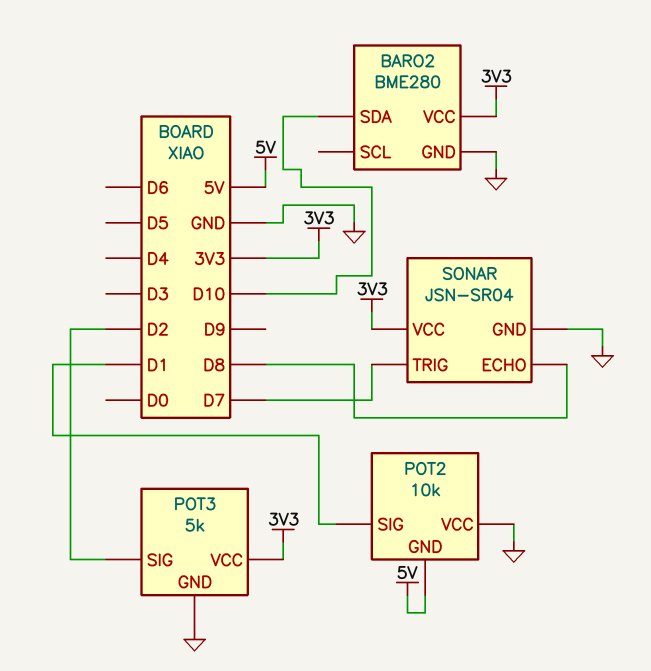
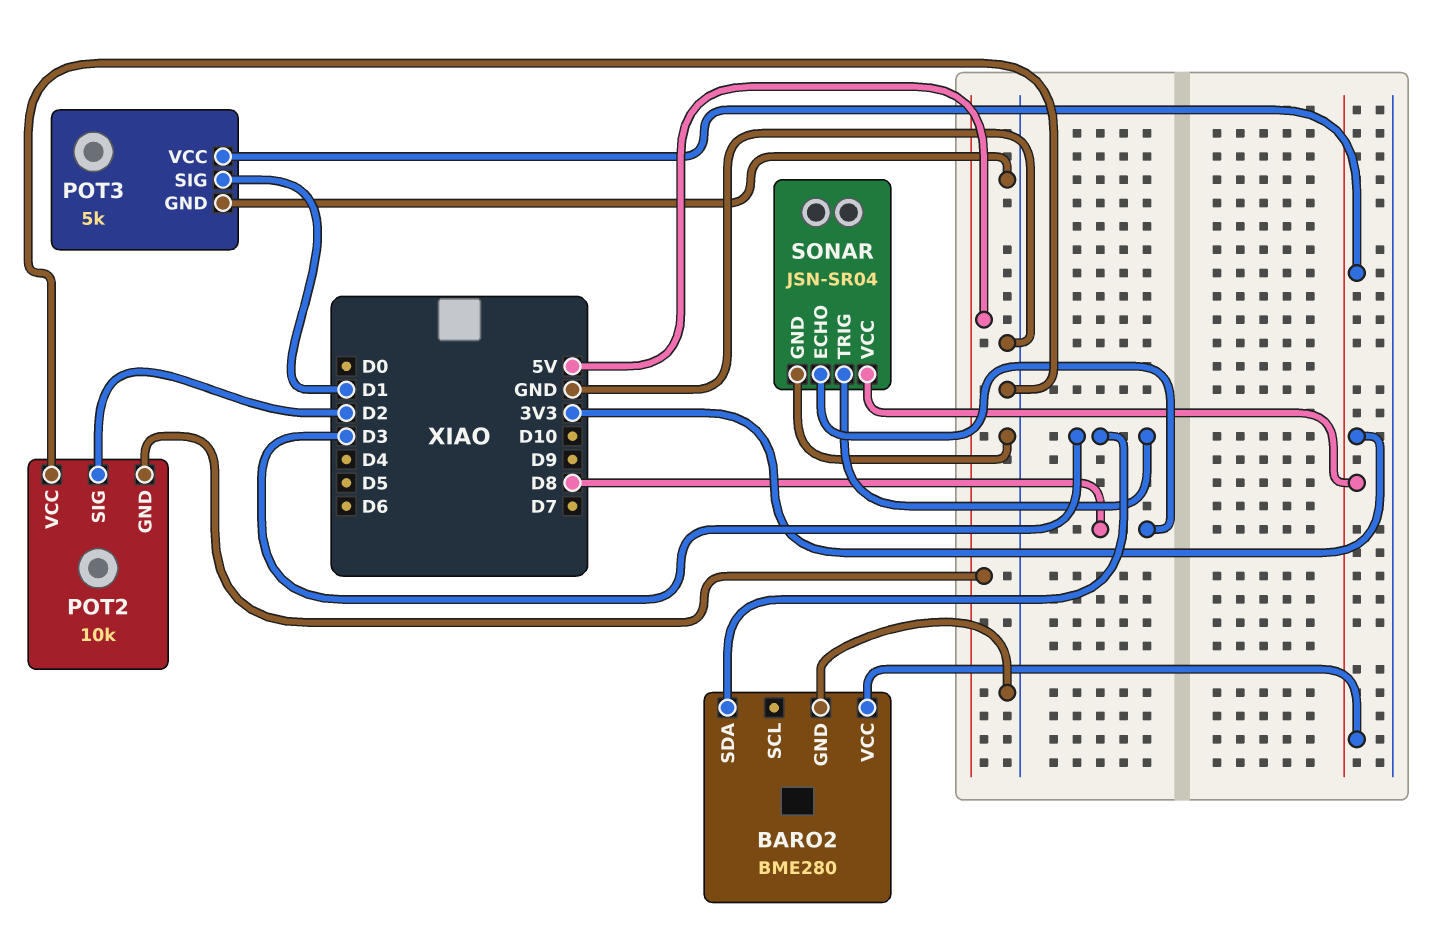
BARO2 pin SDA: D10 -> D3
POT2 pin SIG: D1 -> D2
POT3 pin SIG: D2 -> D1
SONAR pin TRIG: D7 -> D3

